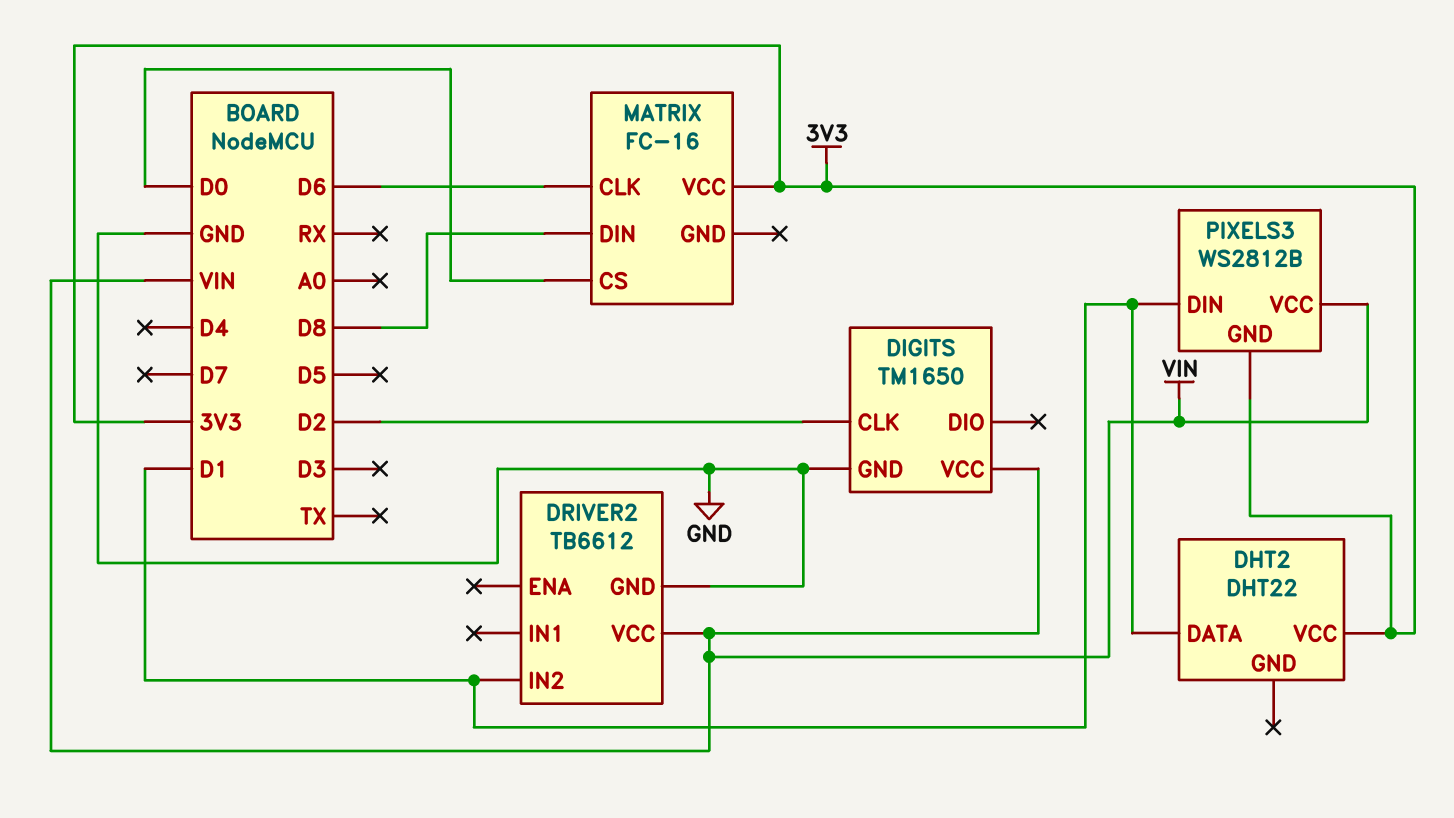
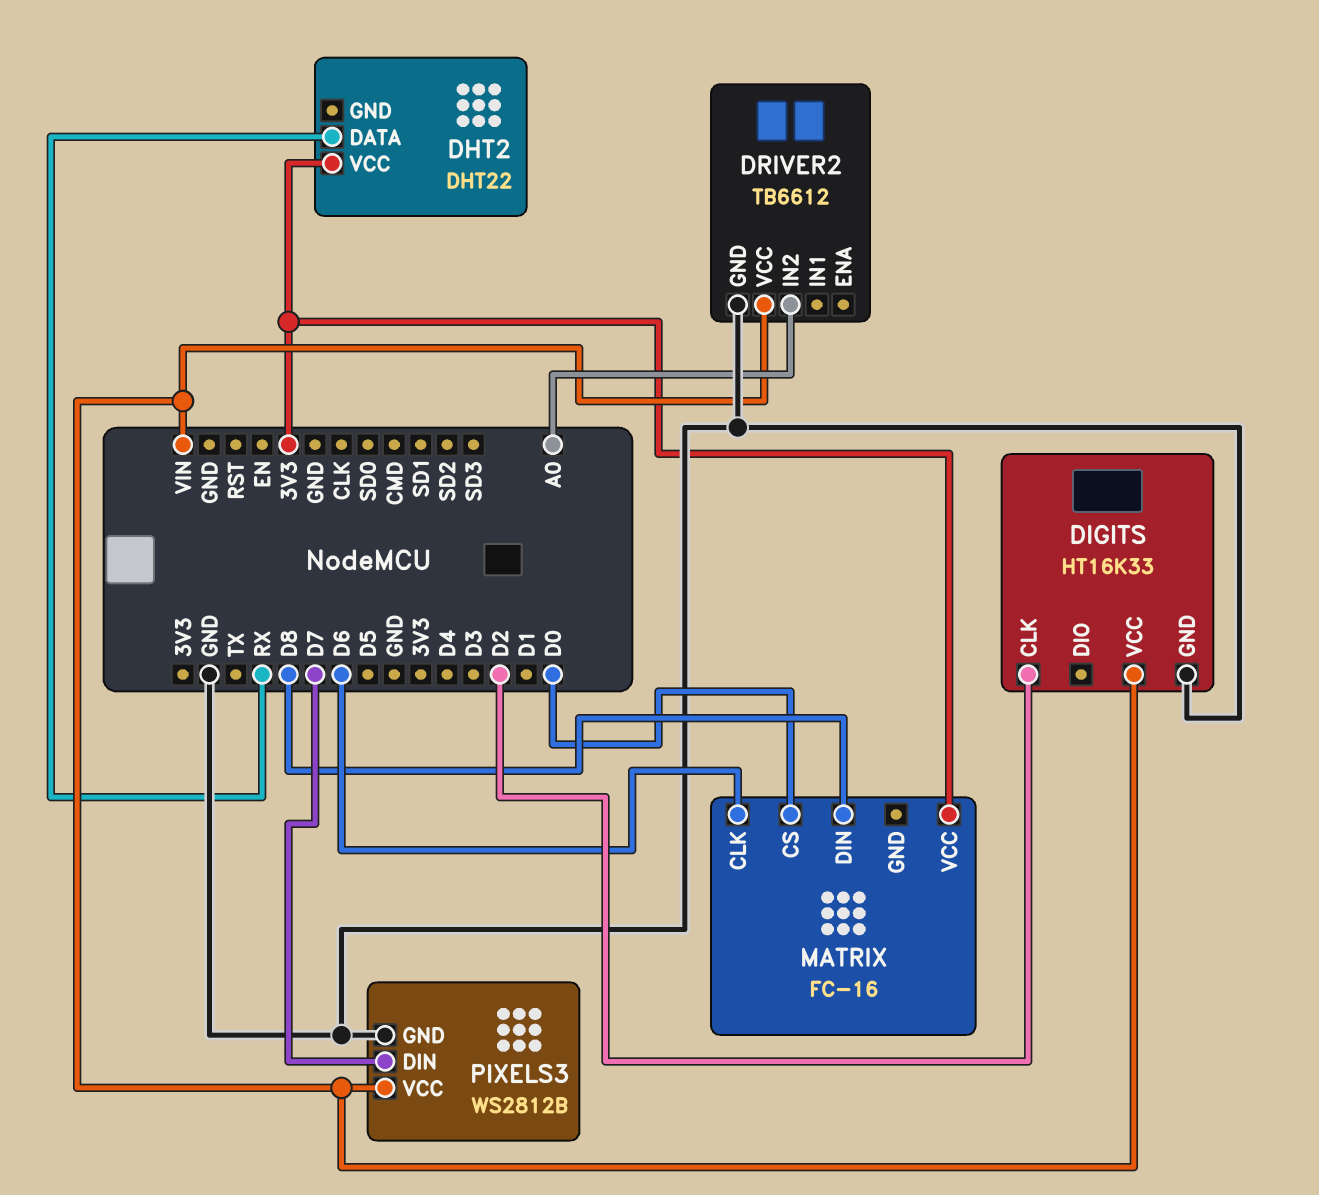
DHT2 pin DATA: D1 -> RX
DIGITS: TM1650 -> HT16K33
DRIVER2 pin IN2: D1 -> A0
PIXELS3 pin DIN: D1 -> D7
PIXELS3 pin GND: 3V3 -> GND

